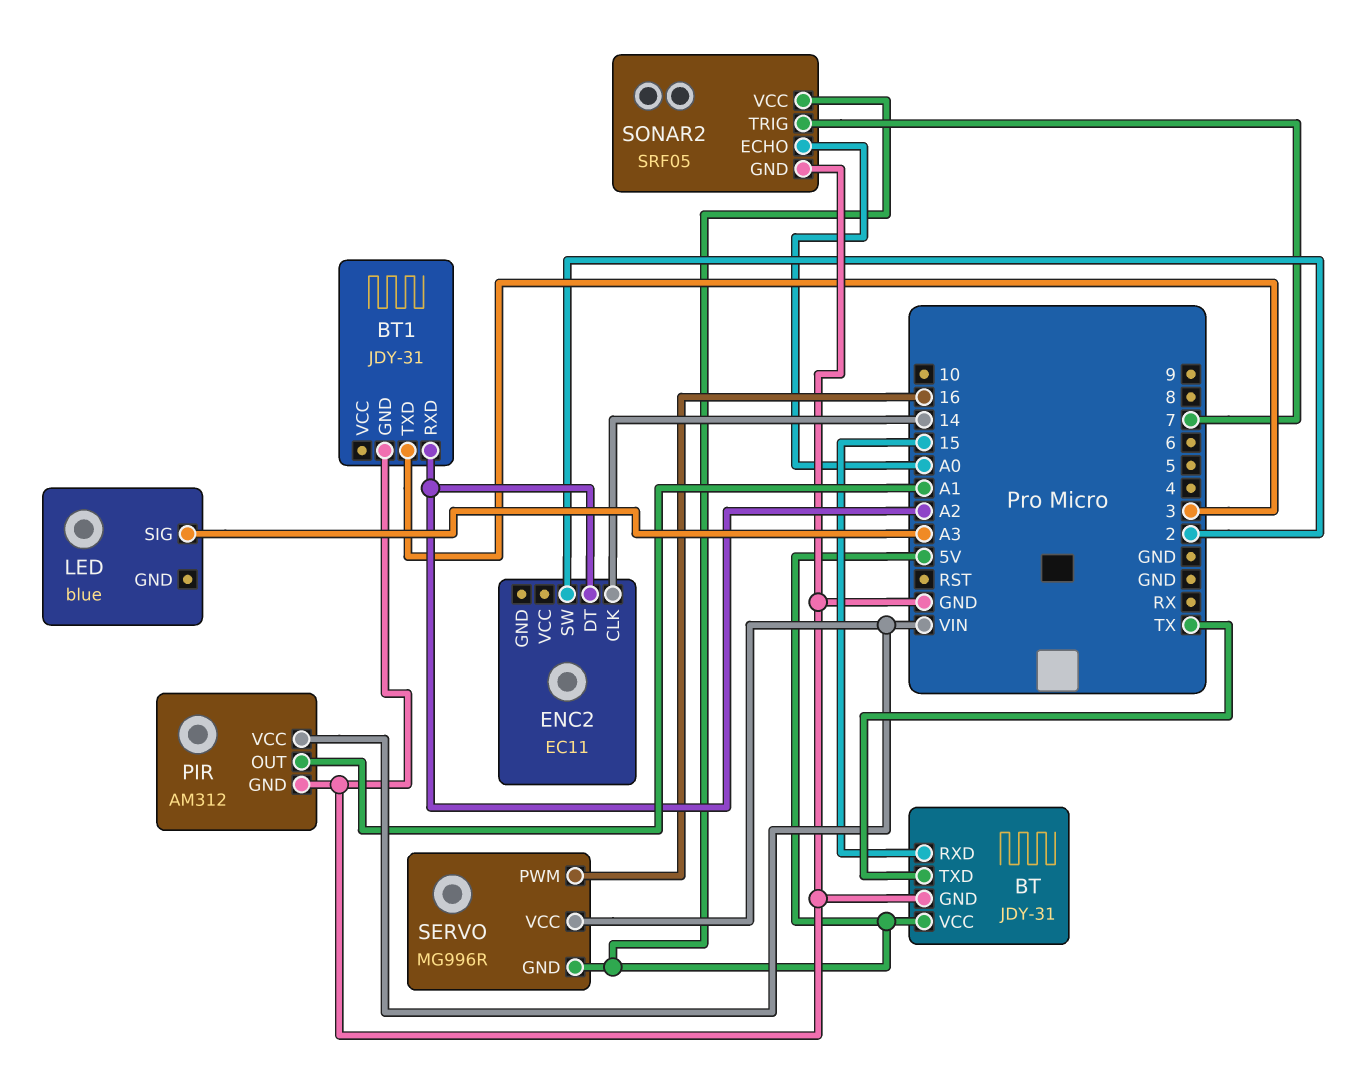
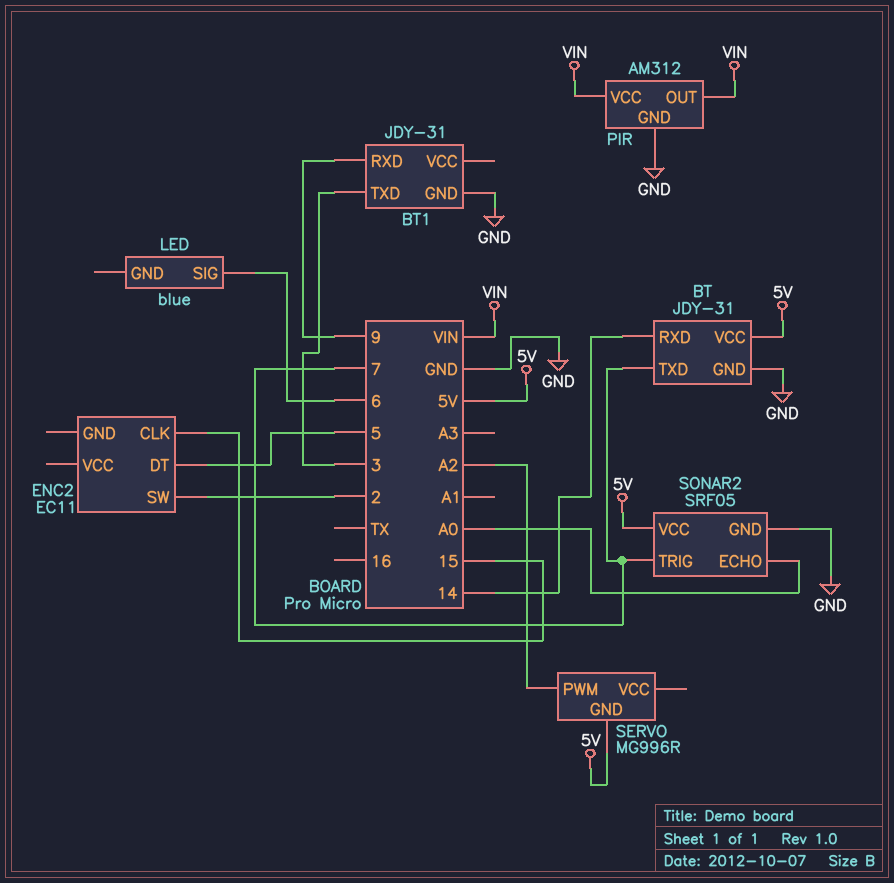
BT pin RXD: 15 -> 14
BT pin TXD: TX -> 7
BT1 pin RXD: A2 -> 9
ENC2 pin CLK: 14 -> 15
ENC2 pin DT: A2 -> 5
LED pin SIG: A3 -> 6
PIR pin OUT: A1 -> VIN
SERVO pin PWM: 16 -> A2
SERVO pin VCC: VIN -> none

